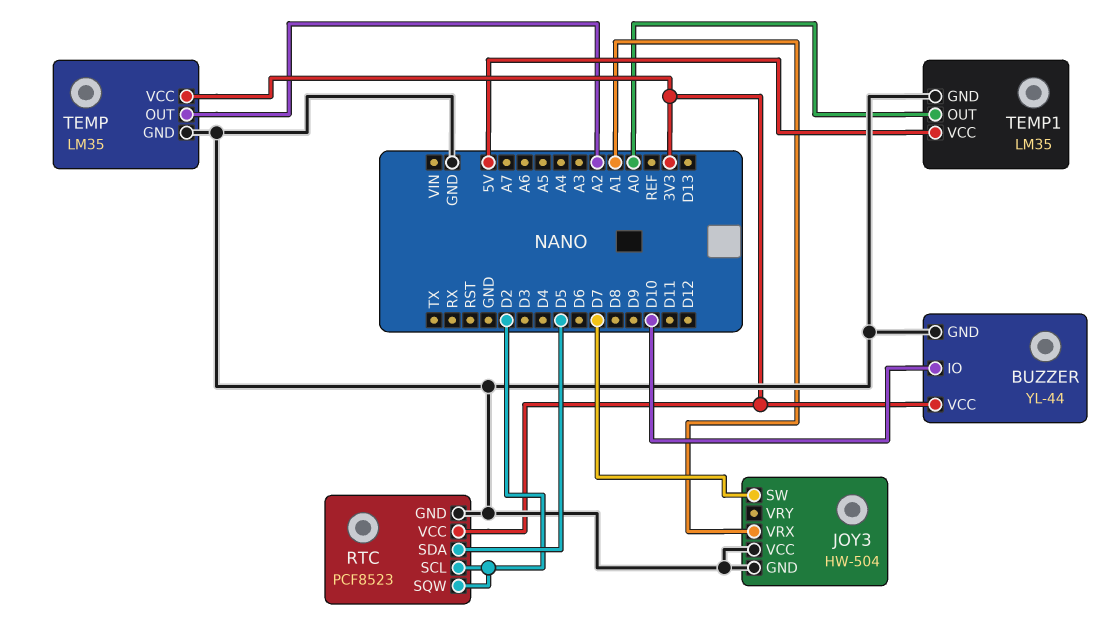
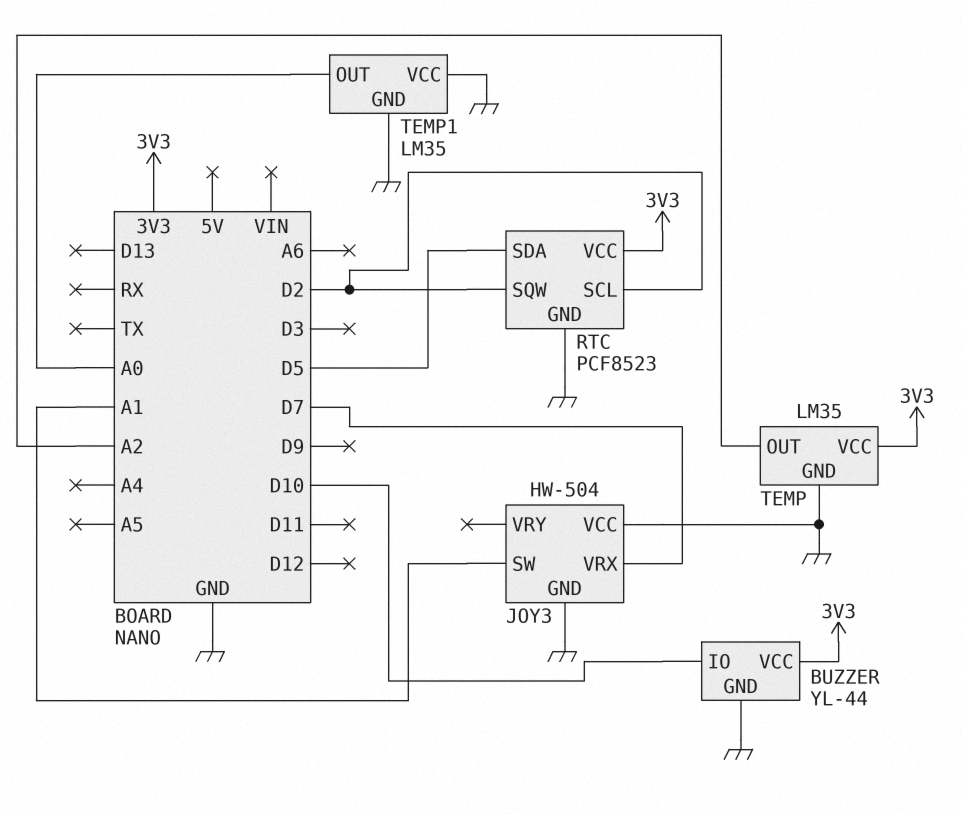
JOY3 pin SW: D7 -> A1
JOY3 pin VRX: A1 -> D7
TEMP1 pin VCC: 5V -> GND

